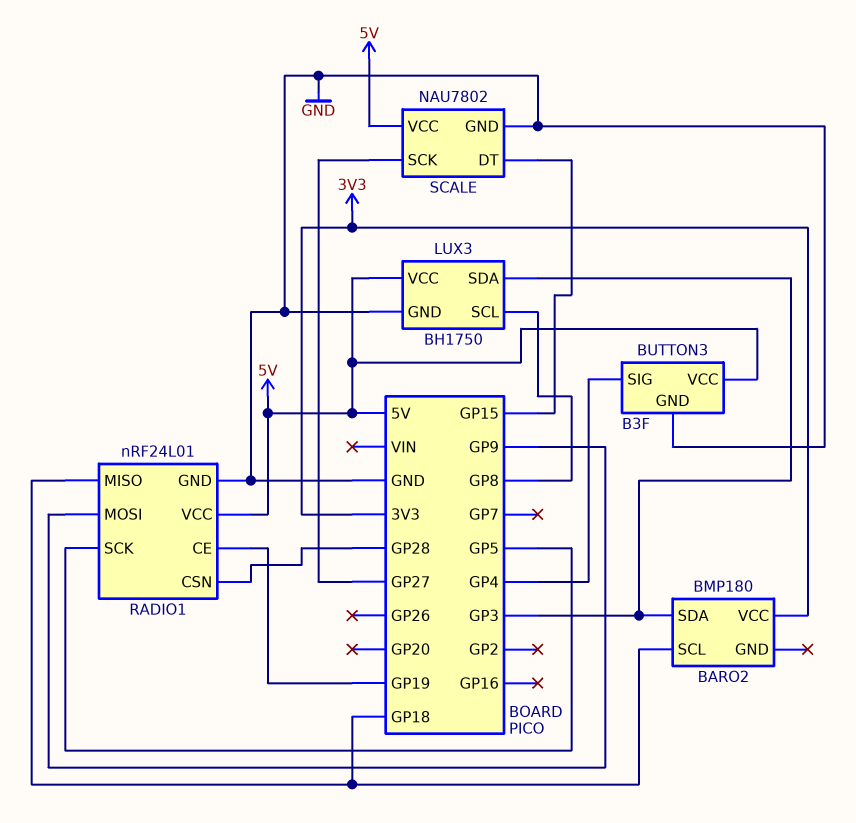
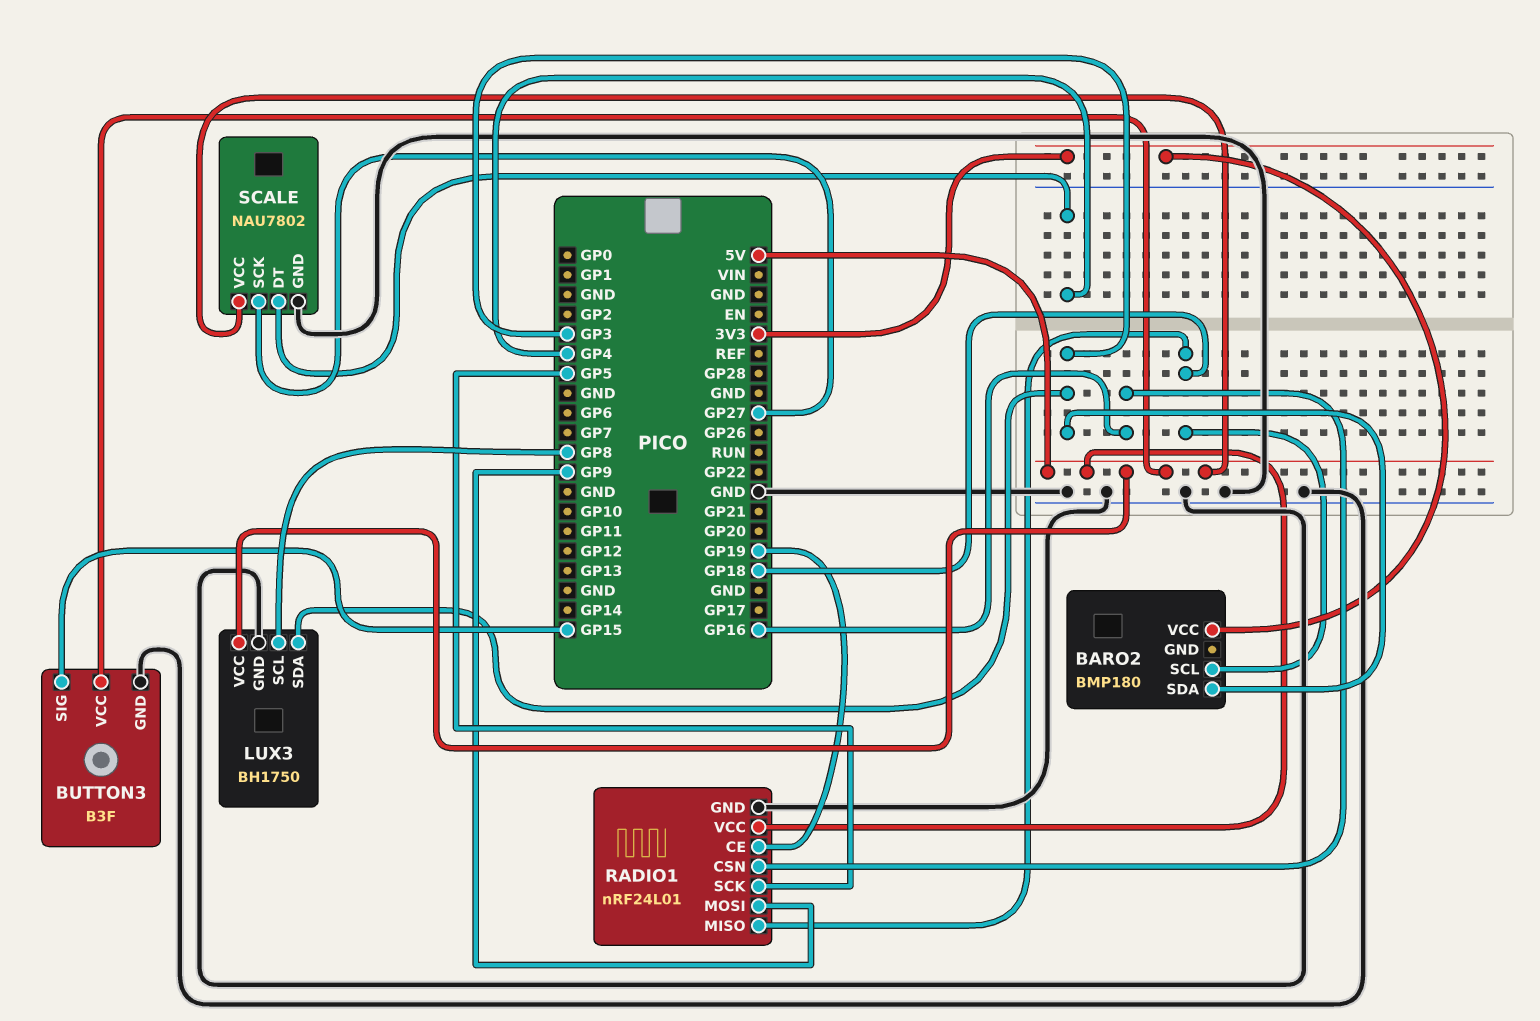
BUTTON3 pin SIG: GP4 -> GP15
RADIO1 pin CSN: GP28 -> GP16
SCALE pin DT: GP15 -> GP4

